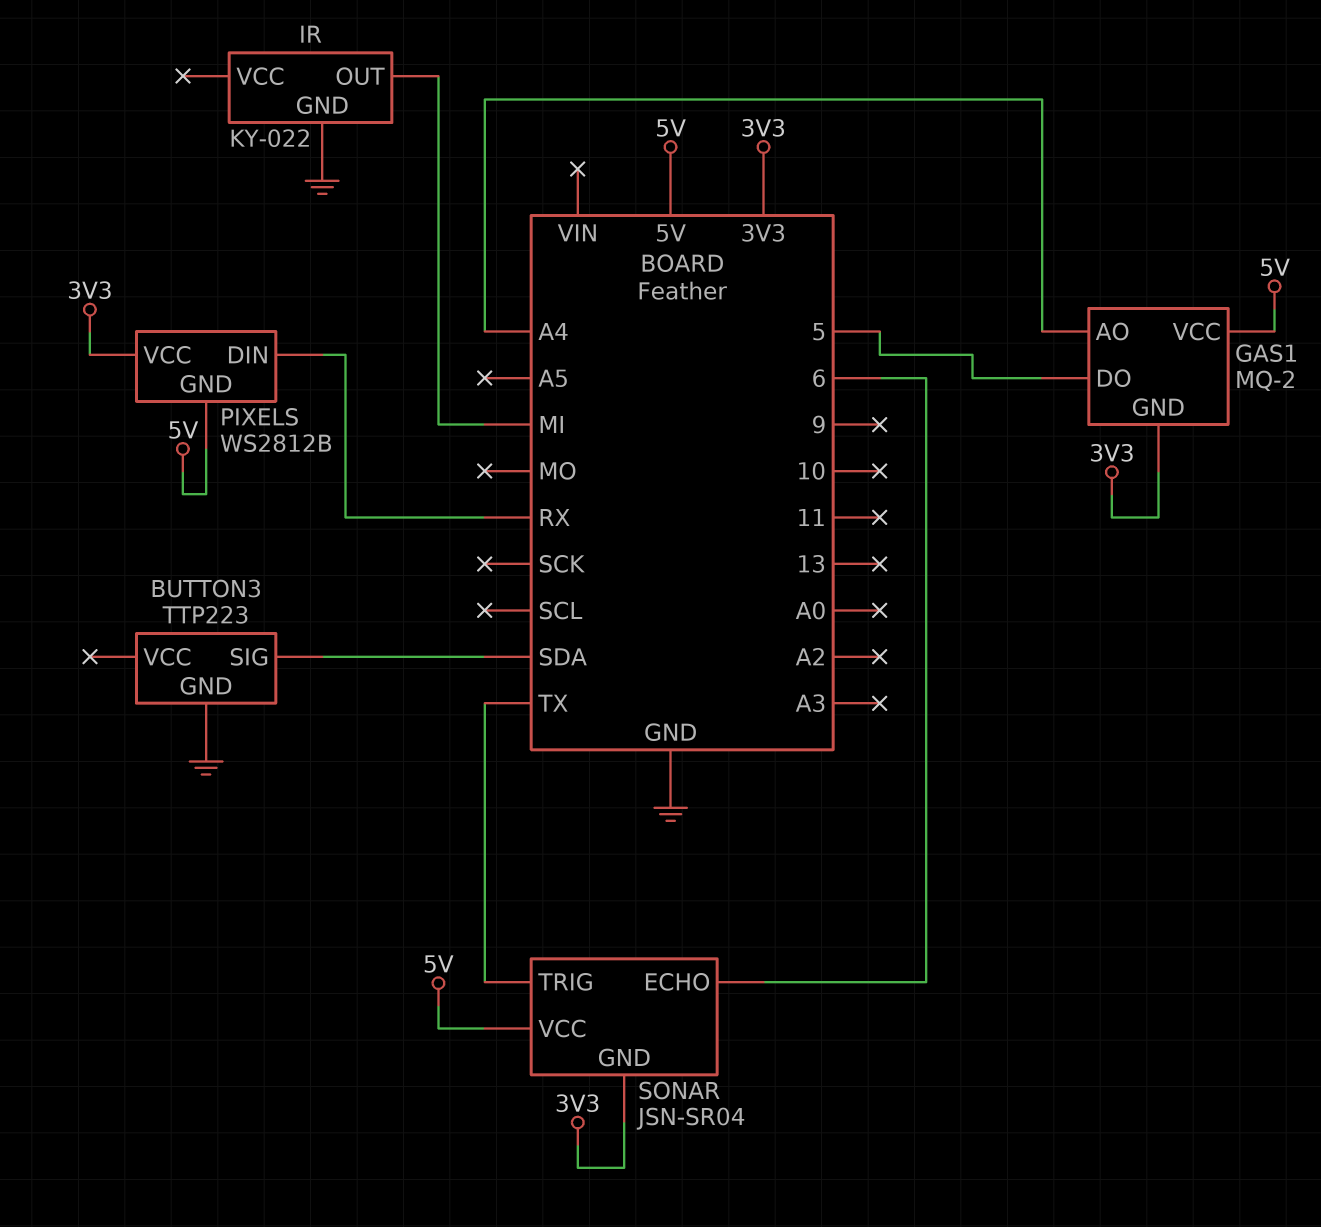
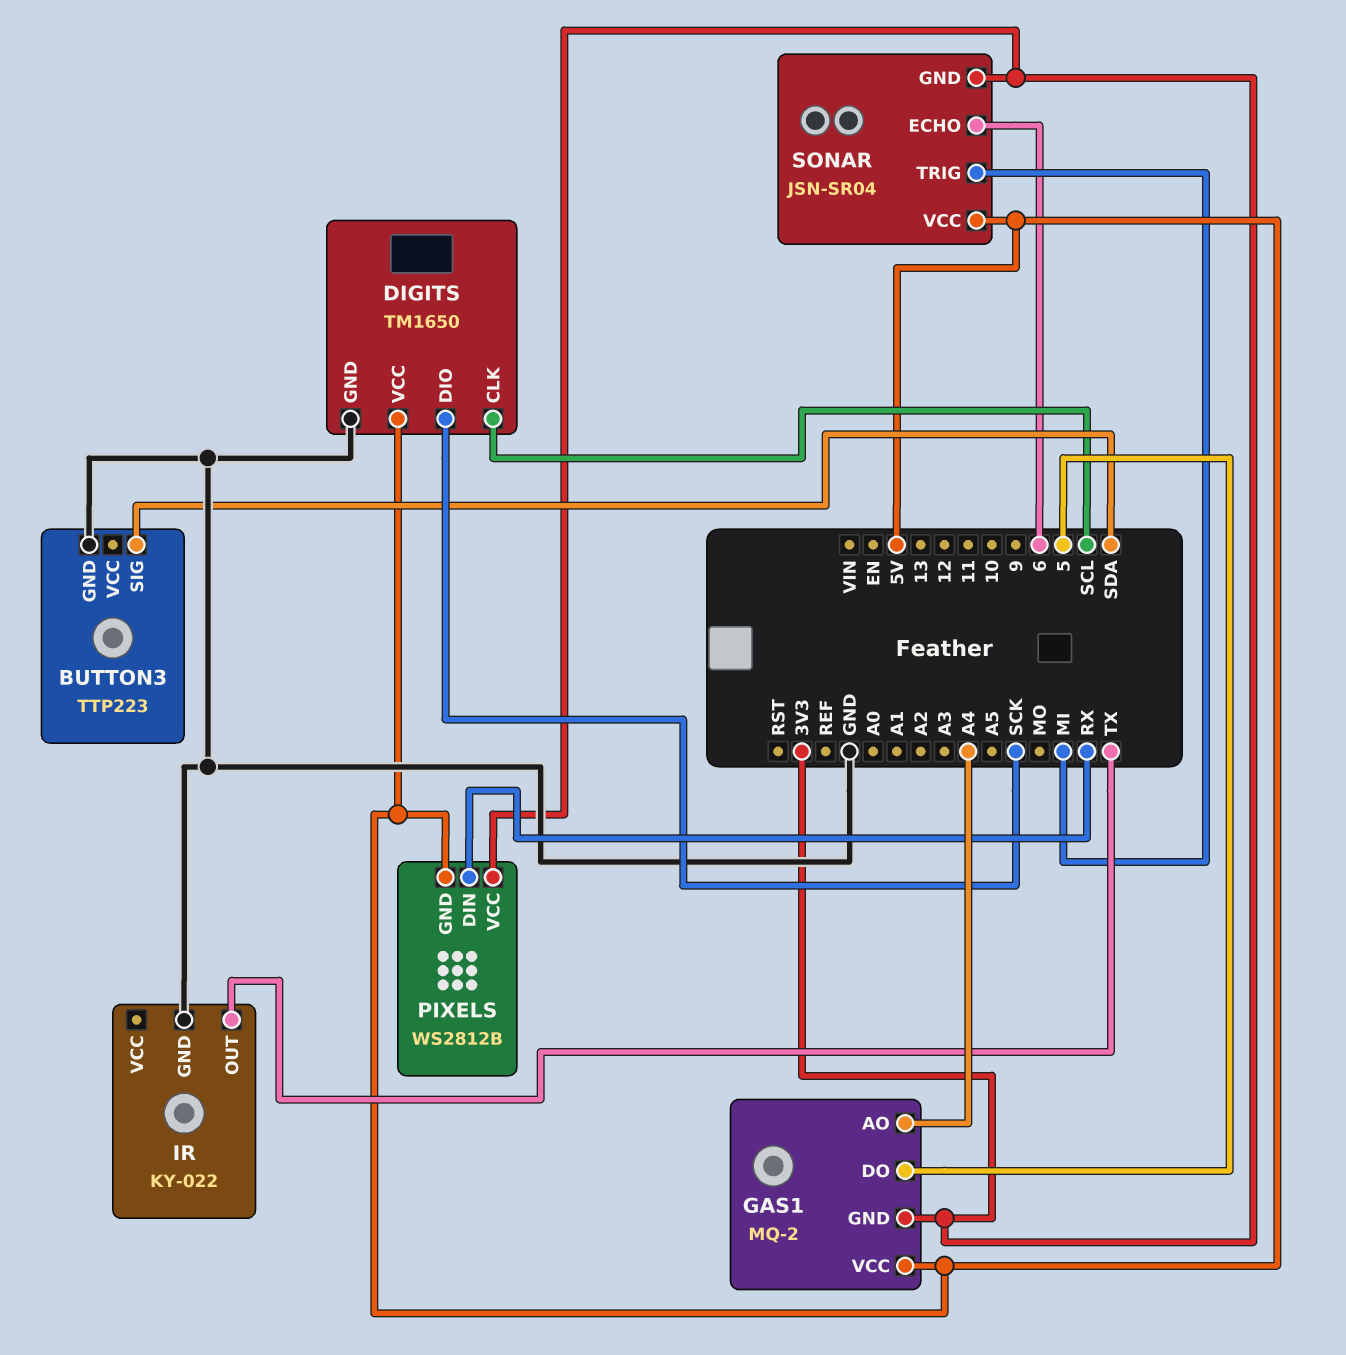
DIGITS: none -> TM1650
DIGITS pin CLK: none -> SCL
DIGITS pin DIO: none -> SCK
DIGITS pin GND: none -> GND
DIGITS pin VCC: none -> 5V
IR pin OUT: MI -> TX
SONAR pin TRIG: TX -> MI

